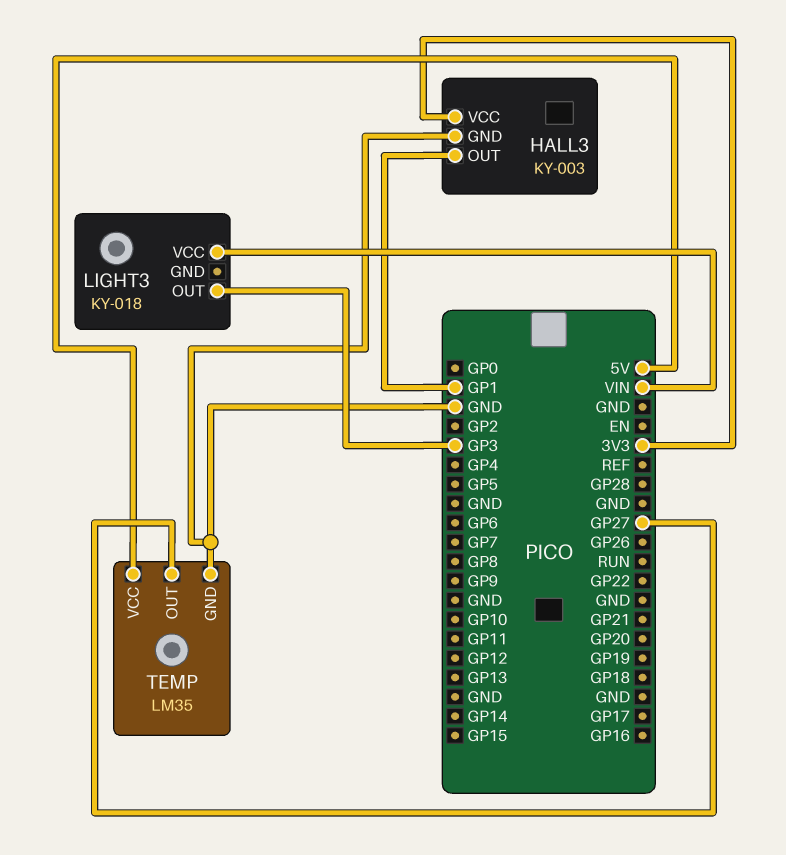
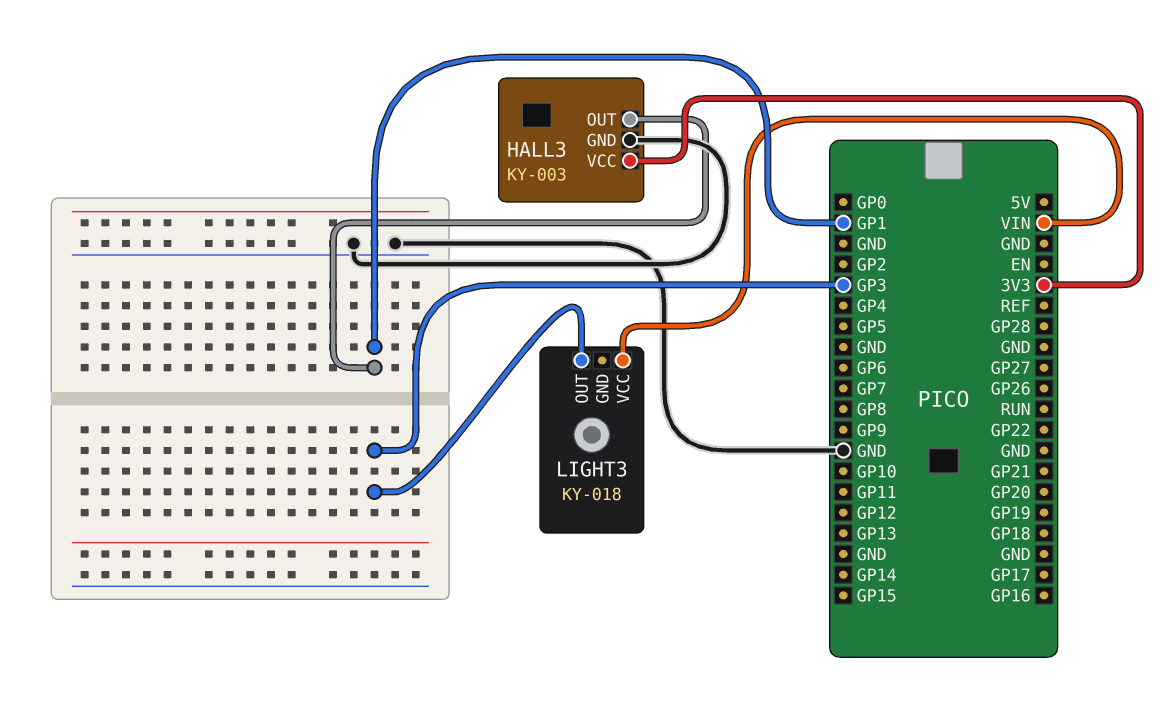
TEMP: LM35 -> none
TEMP pin GND: GND -> none
TEMP pin OUT: GP27 -> none
TEMP pin VCC: 5V -> none

